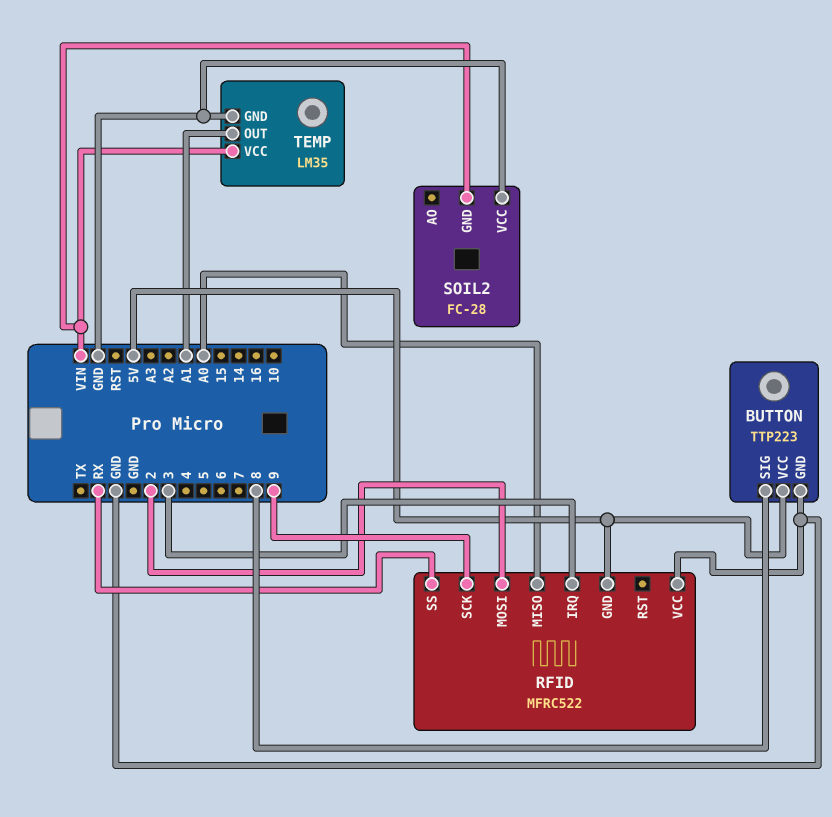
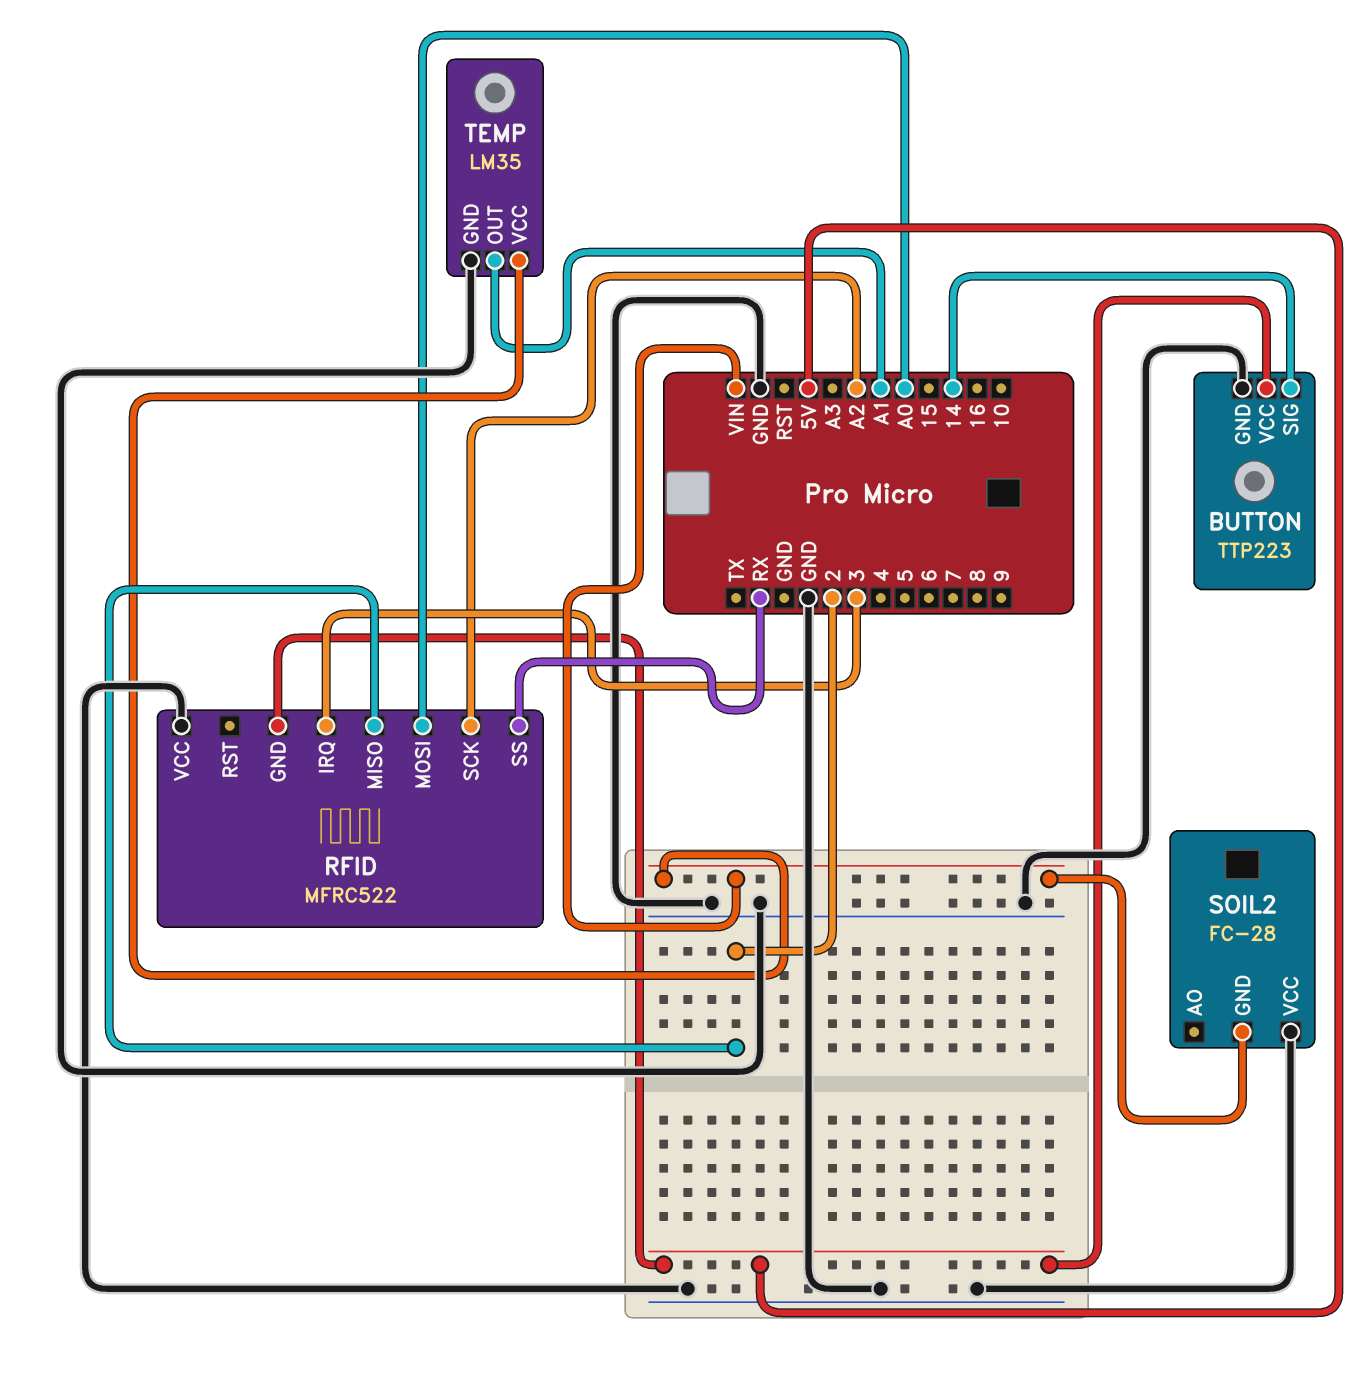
BUTTON pin SIG: 8 -> 14
RFID pin MISO: A0 -> 2
RFID pin MOSI: 2 -> A0
RFID pin SCK: 9 -> A2

